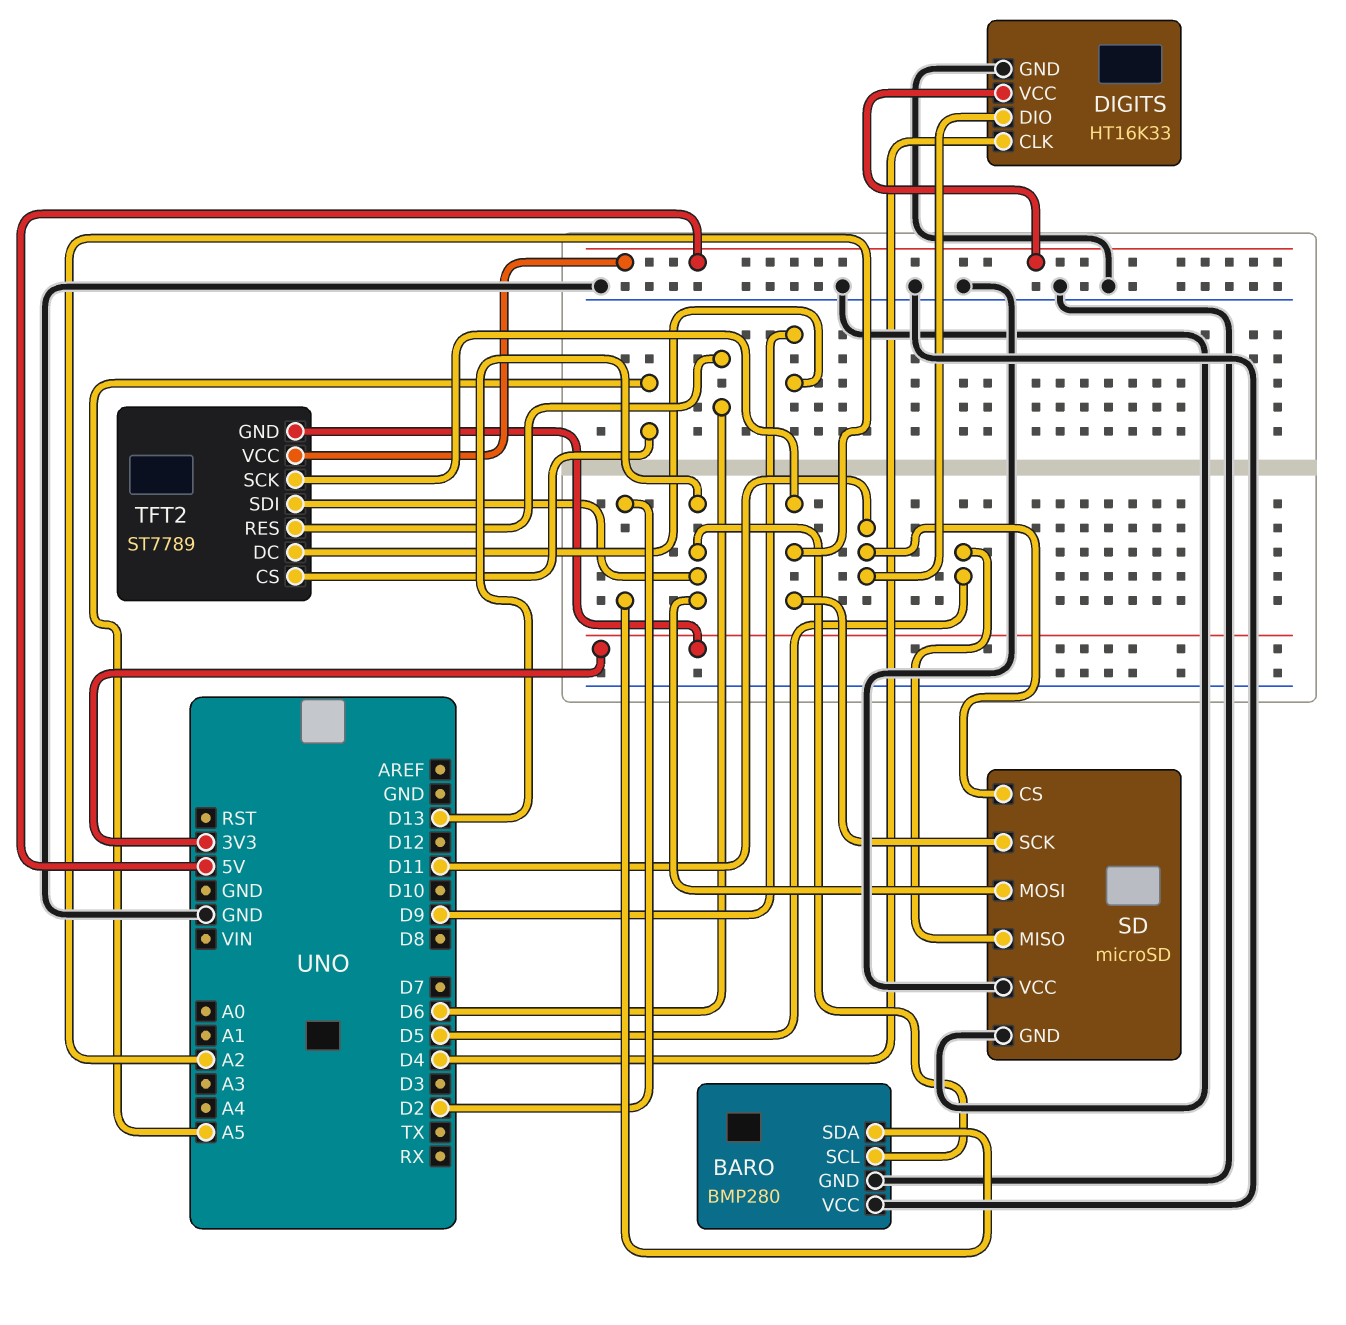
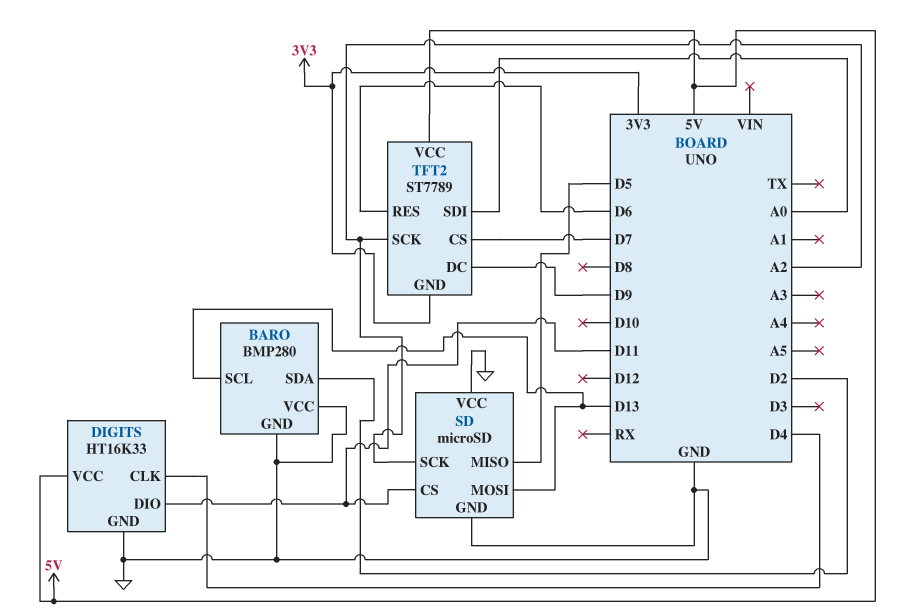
TFT2 pin CS: A5 -> D7
TFT2 pin SDI: D13 -> A0

